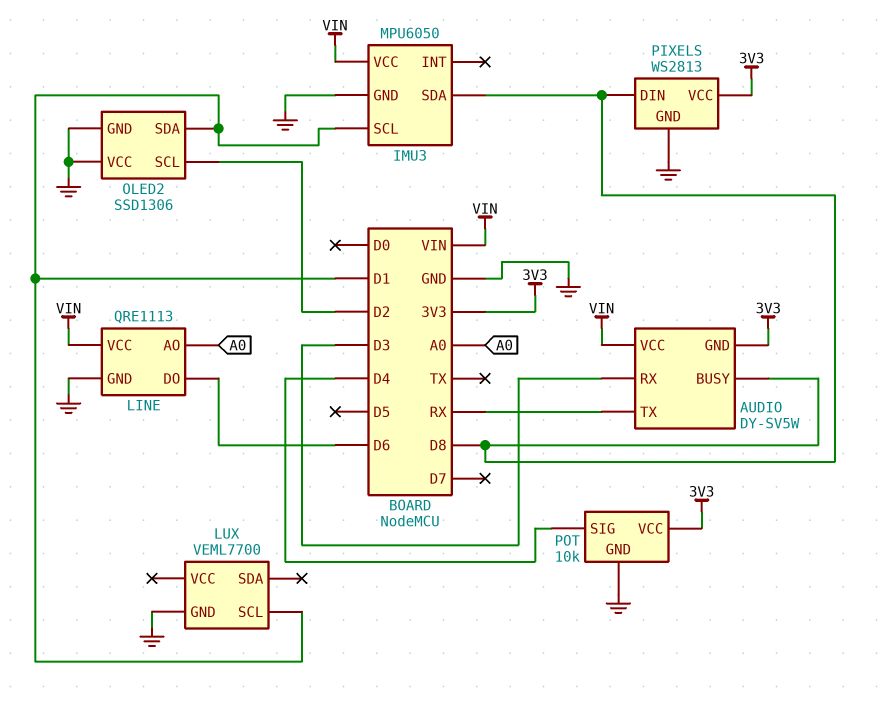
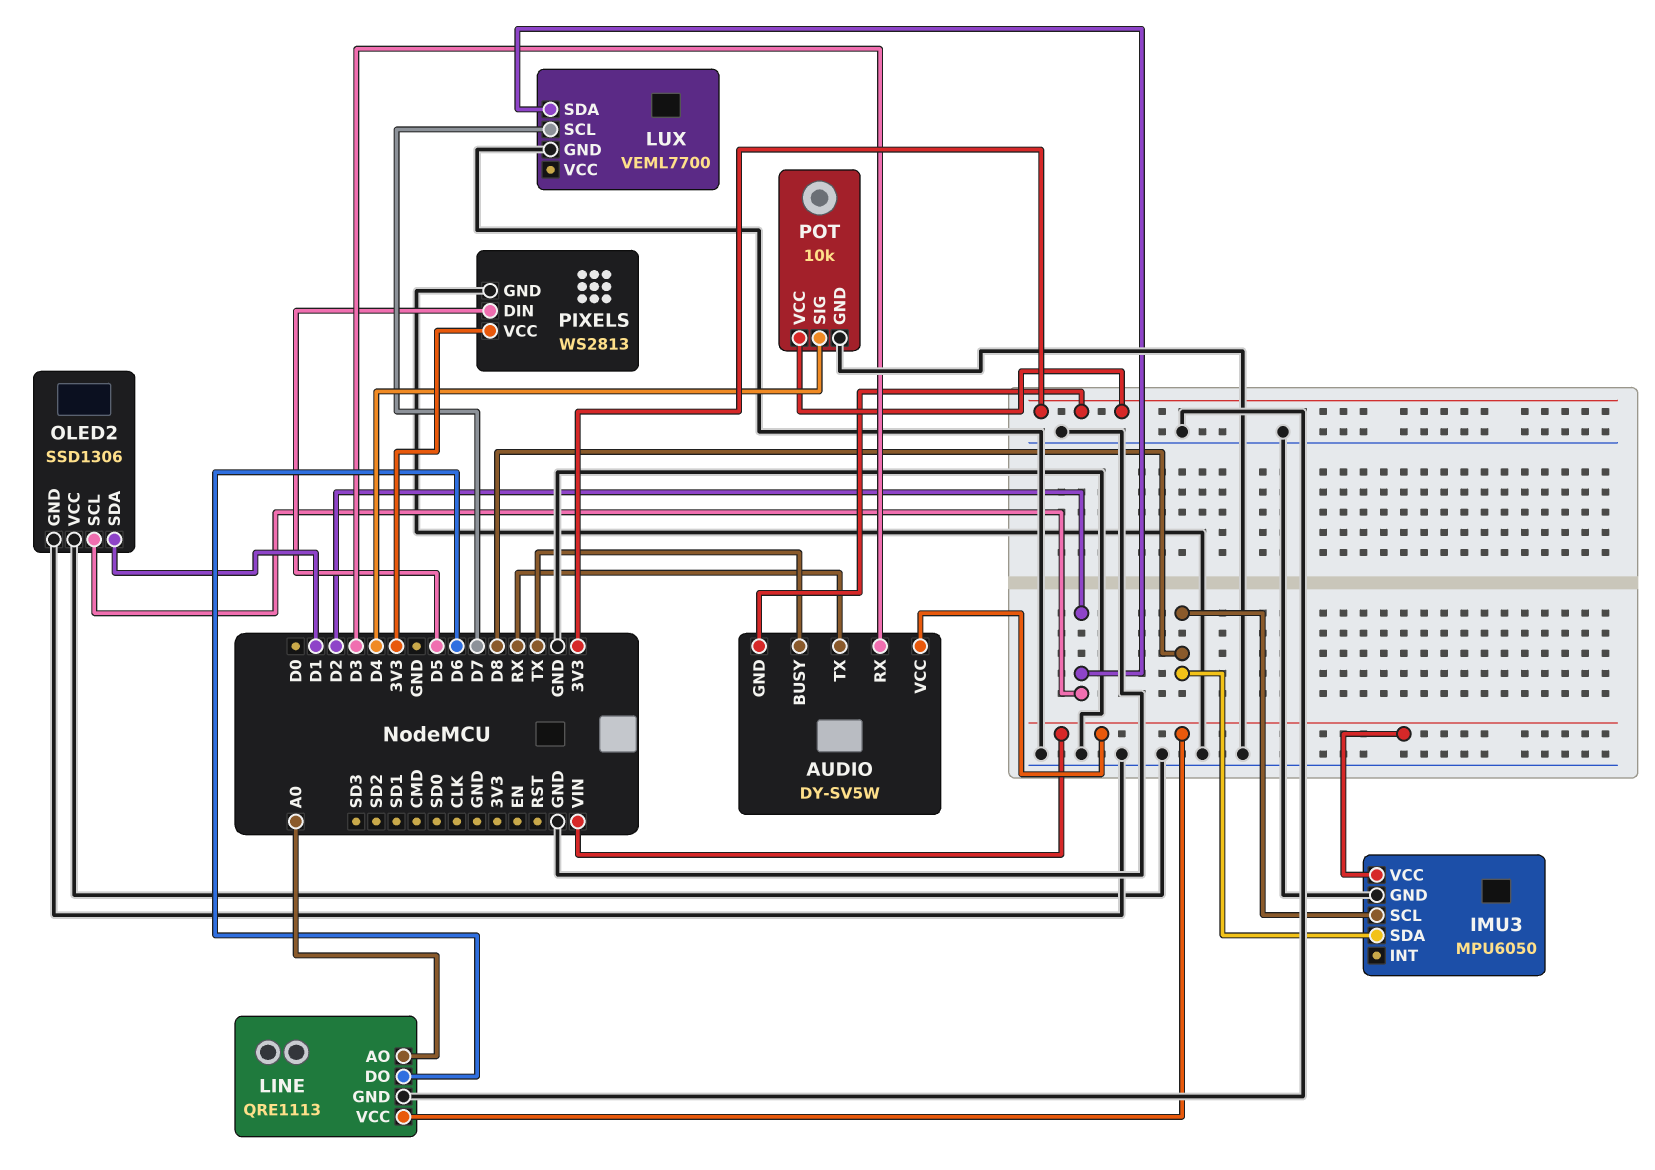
AUDIO pin BUSY: D8 -> TX
IMU3 pin SCL: D1 -> D8
LUX pin SCL: D1 -> D7
LUX pin SDA: none -> D2
PIXELS pin DIN: D8 -> D5

